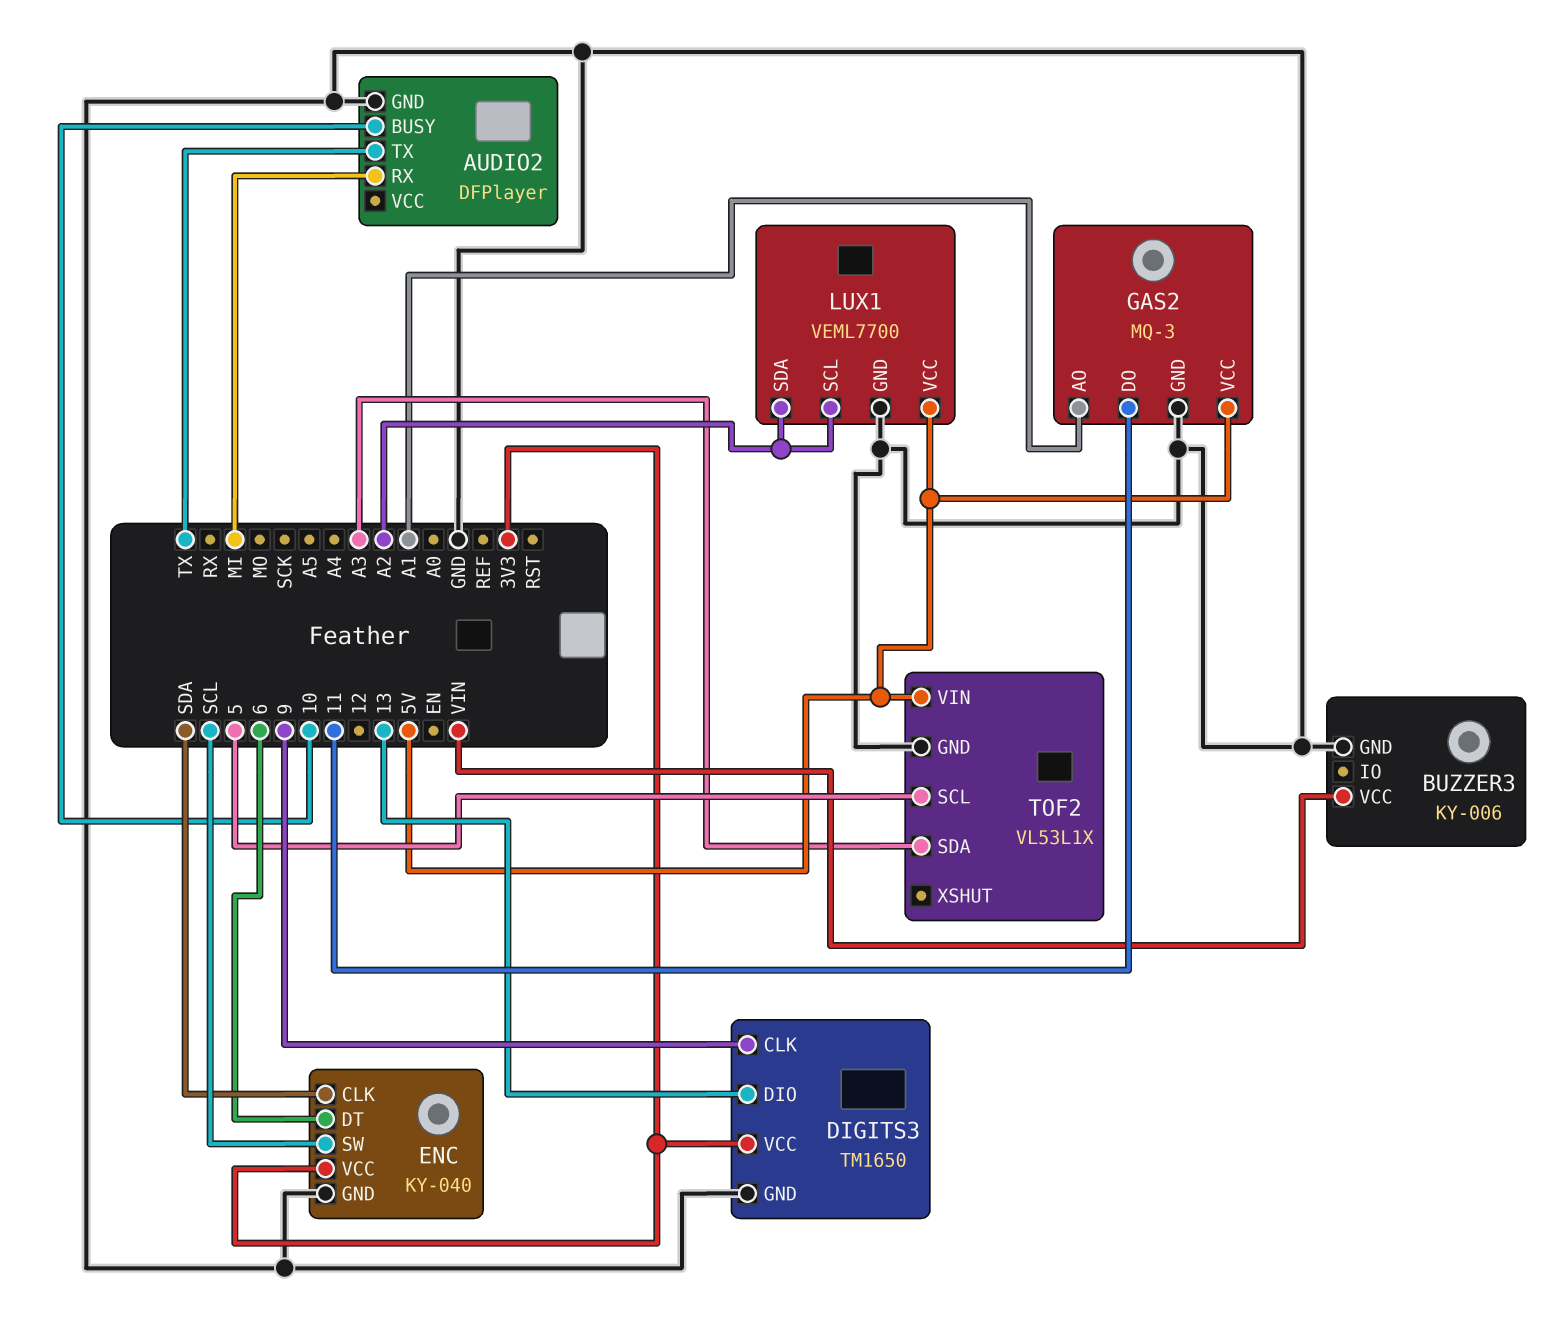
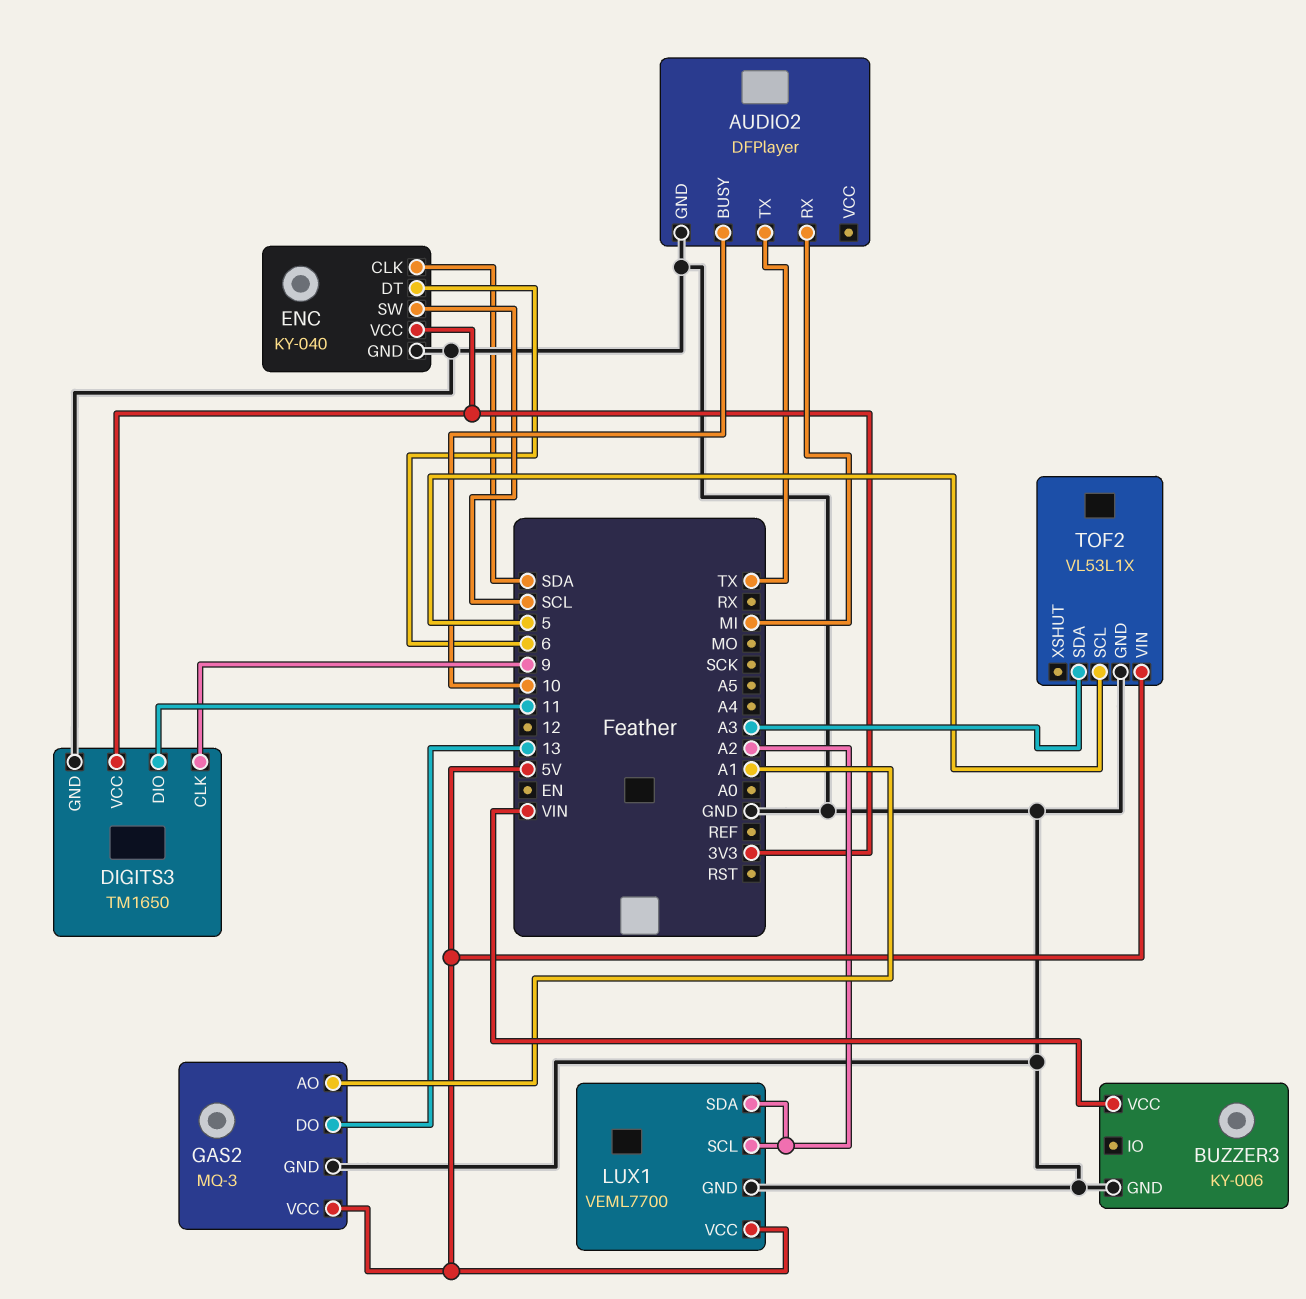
DIGITS3 pin DIO: 13 -> 11
GAS2 pin DO: 11 -> 13

